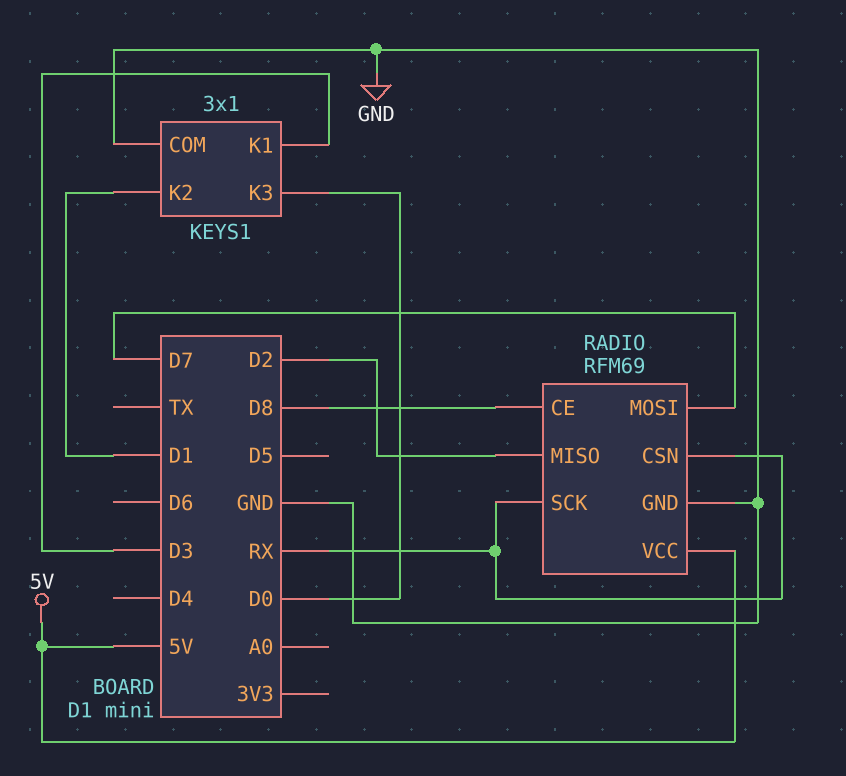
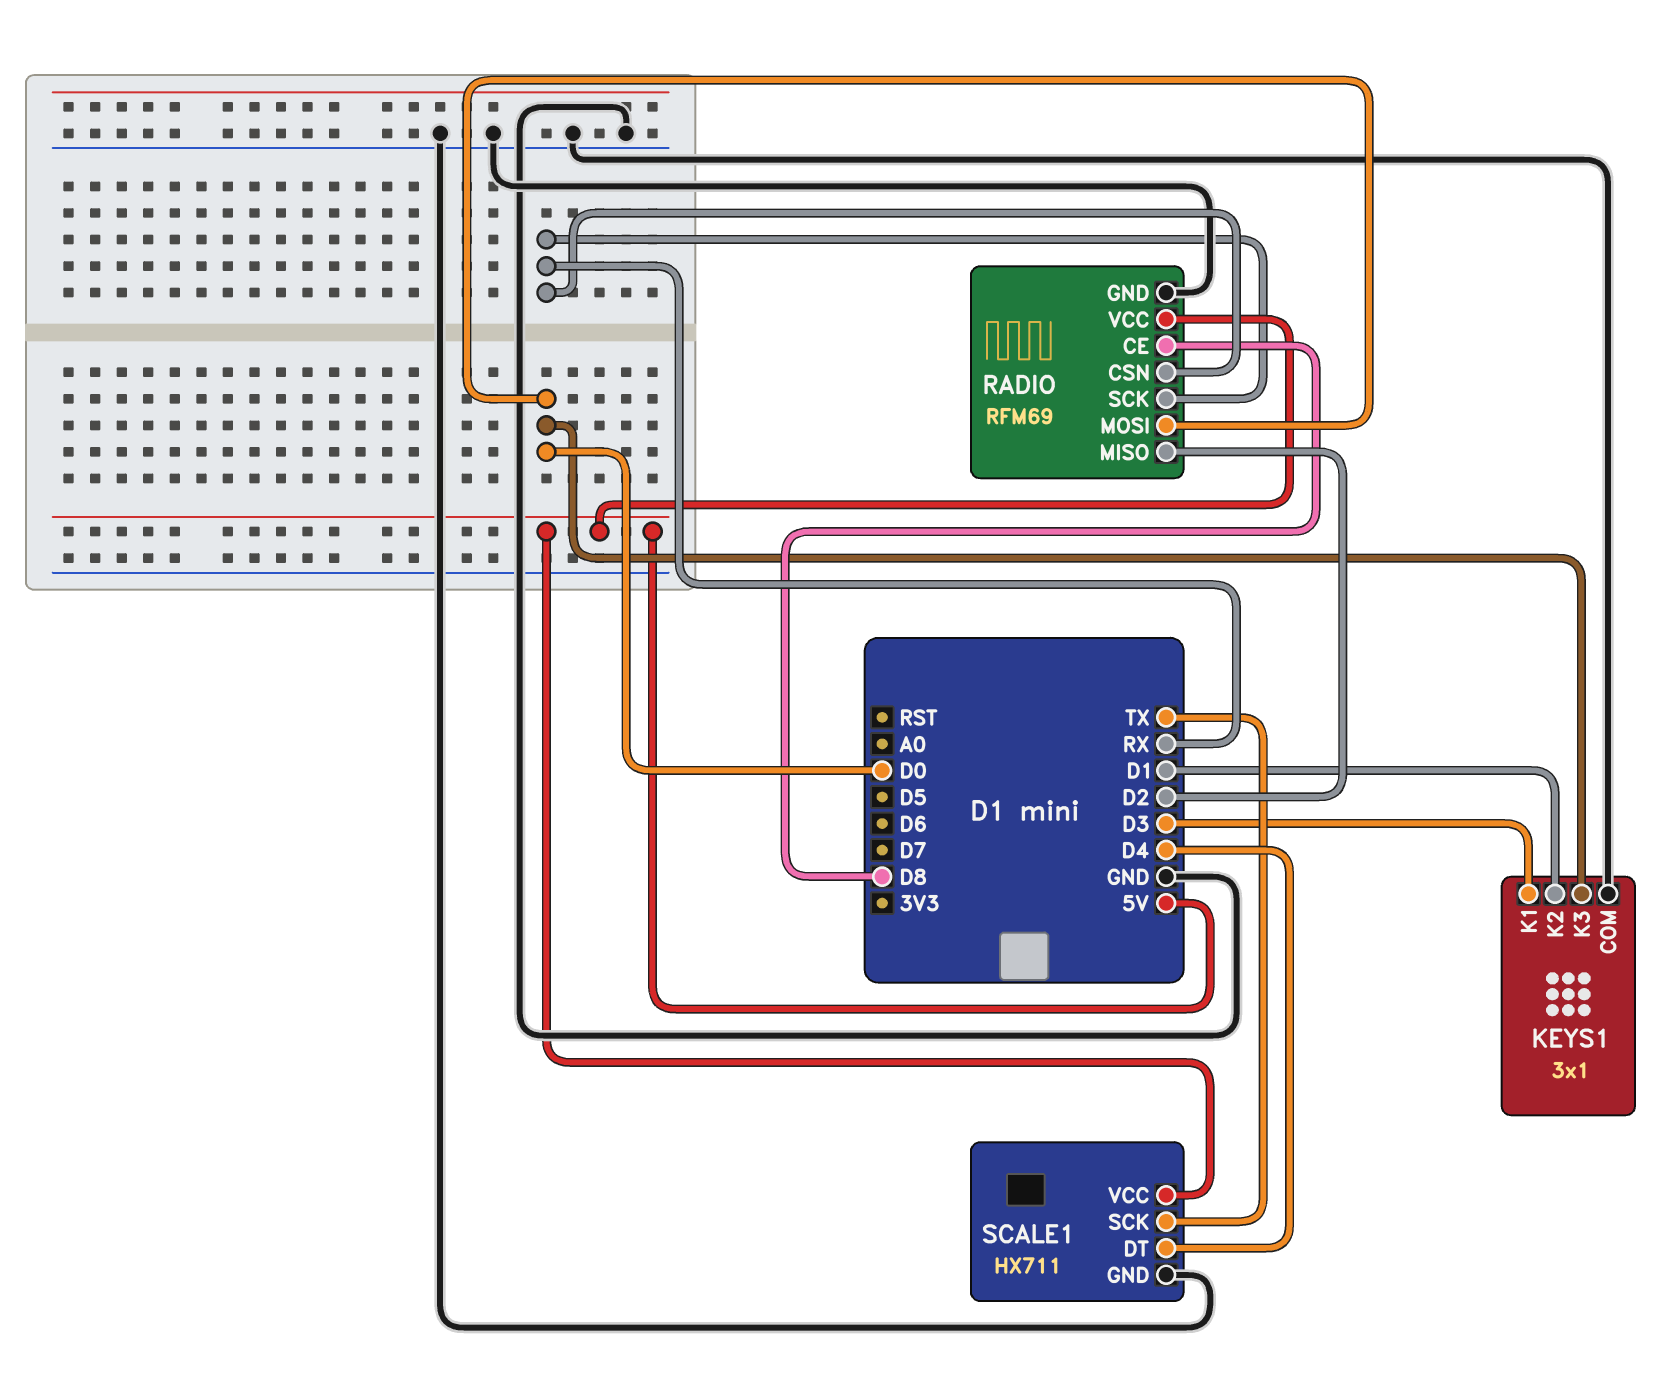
RADIO pin MOSI: D7 -> D0
SCALE1: none -> HX711
SCALE1 pin DT: none -> D4
SCALE1 pin GND: none -> GND
SCALE1 pin SCK: none -> TX
SCALE1 pin VCC: none -> 5V

